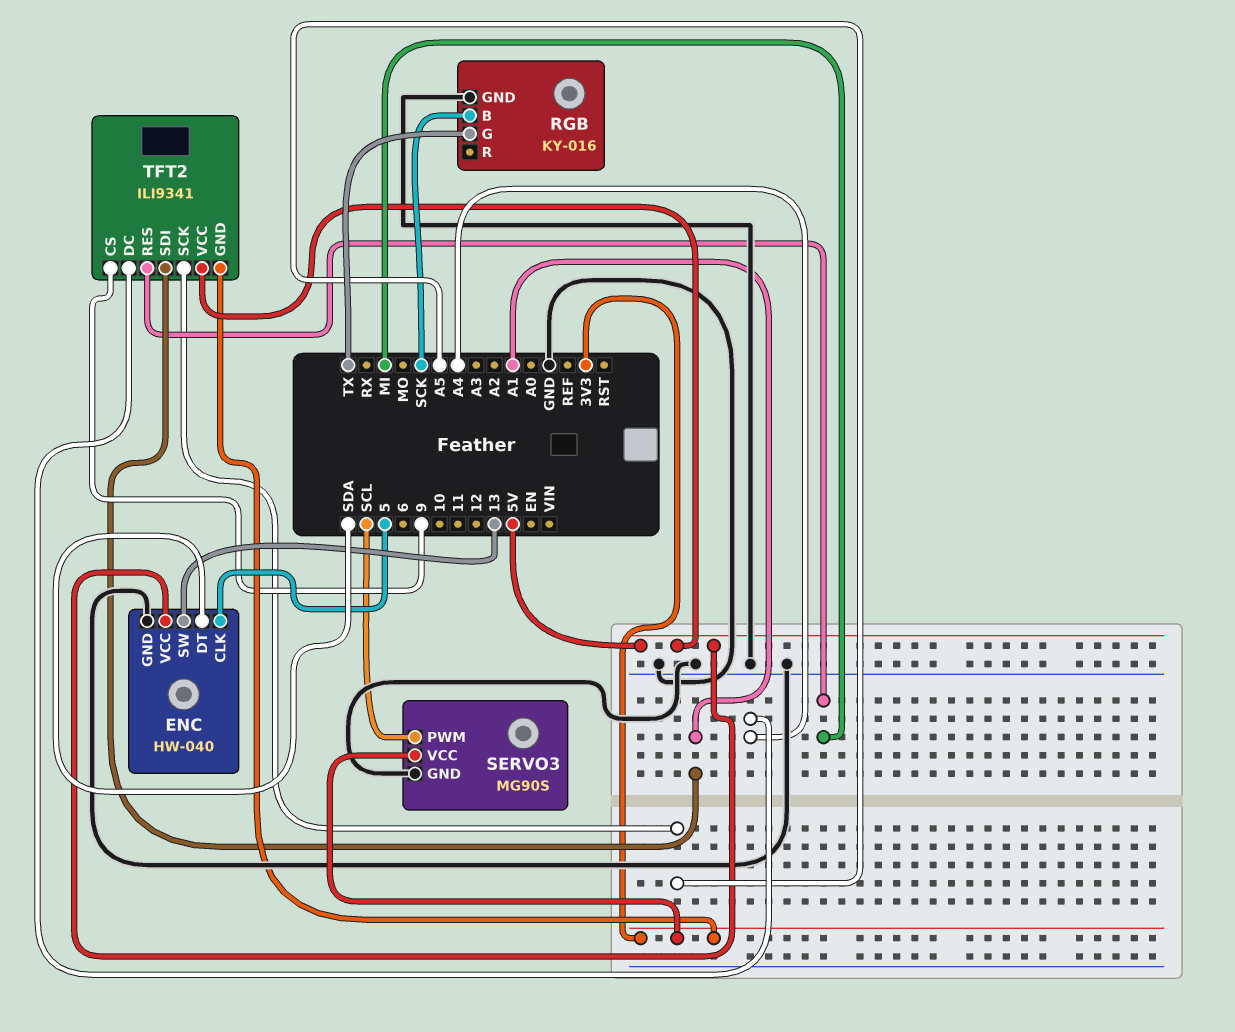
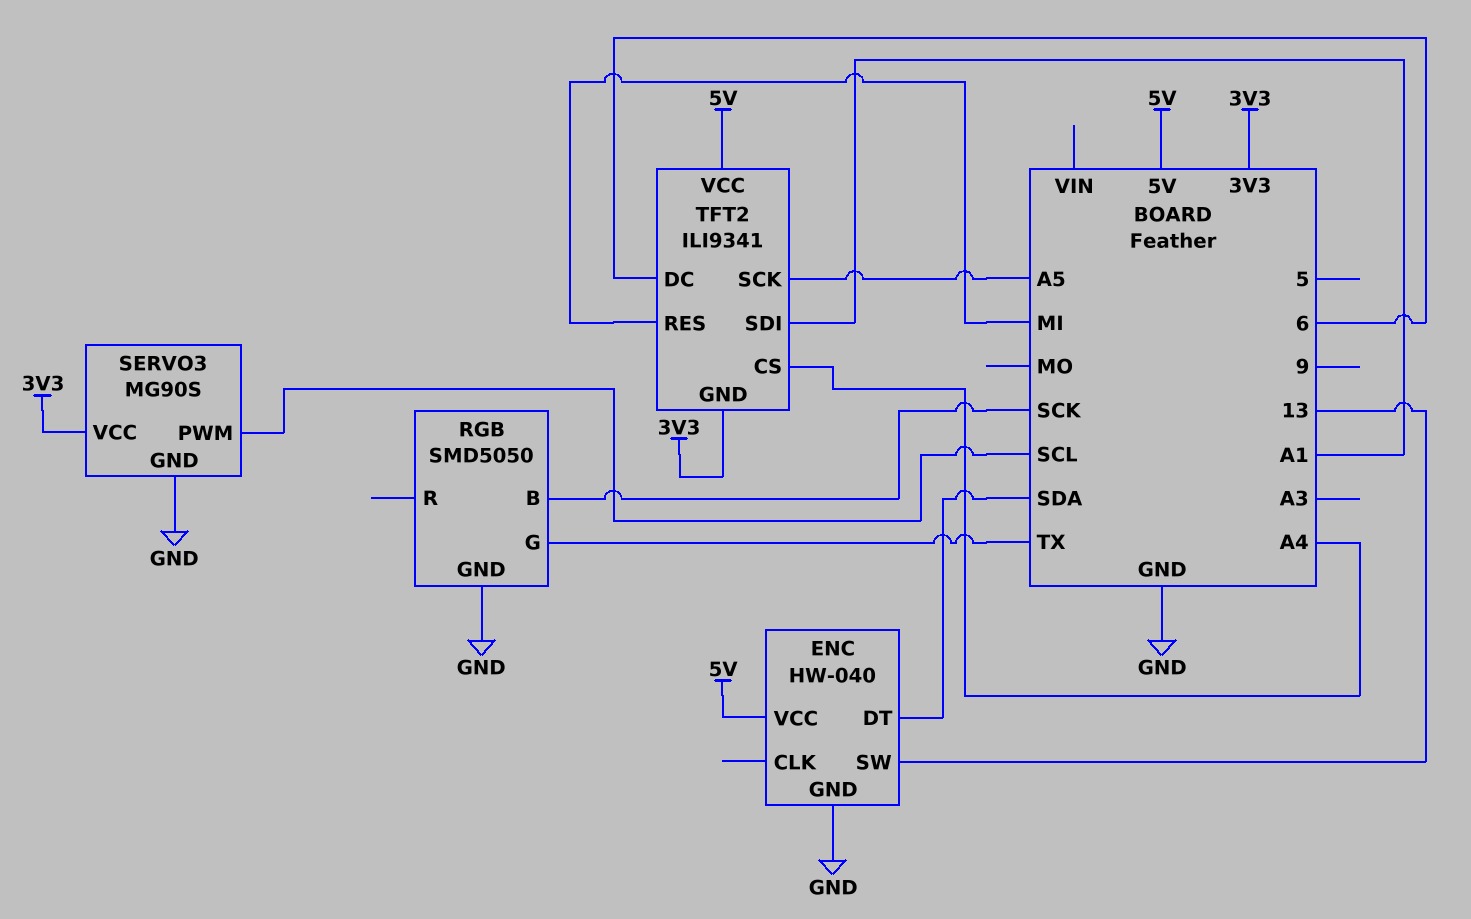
ENC pin CLK: 5 -> none
RGB: KY-016 -> SMD5050
TFT2 pin CS: 9 -> A4
TFT2 pin DC: A4 -> 6

